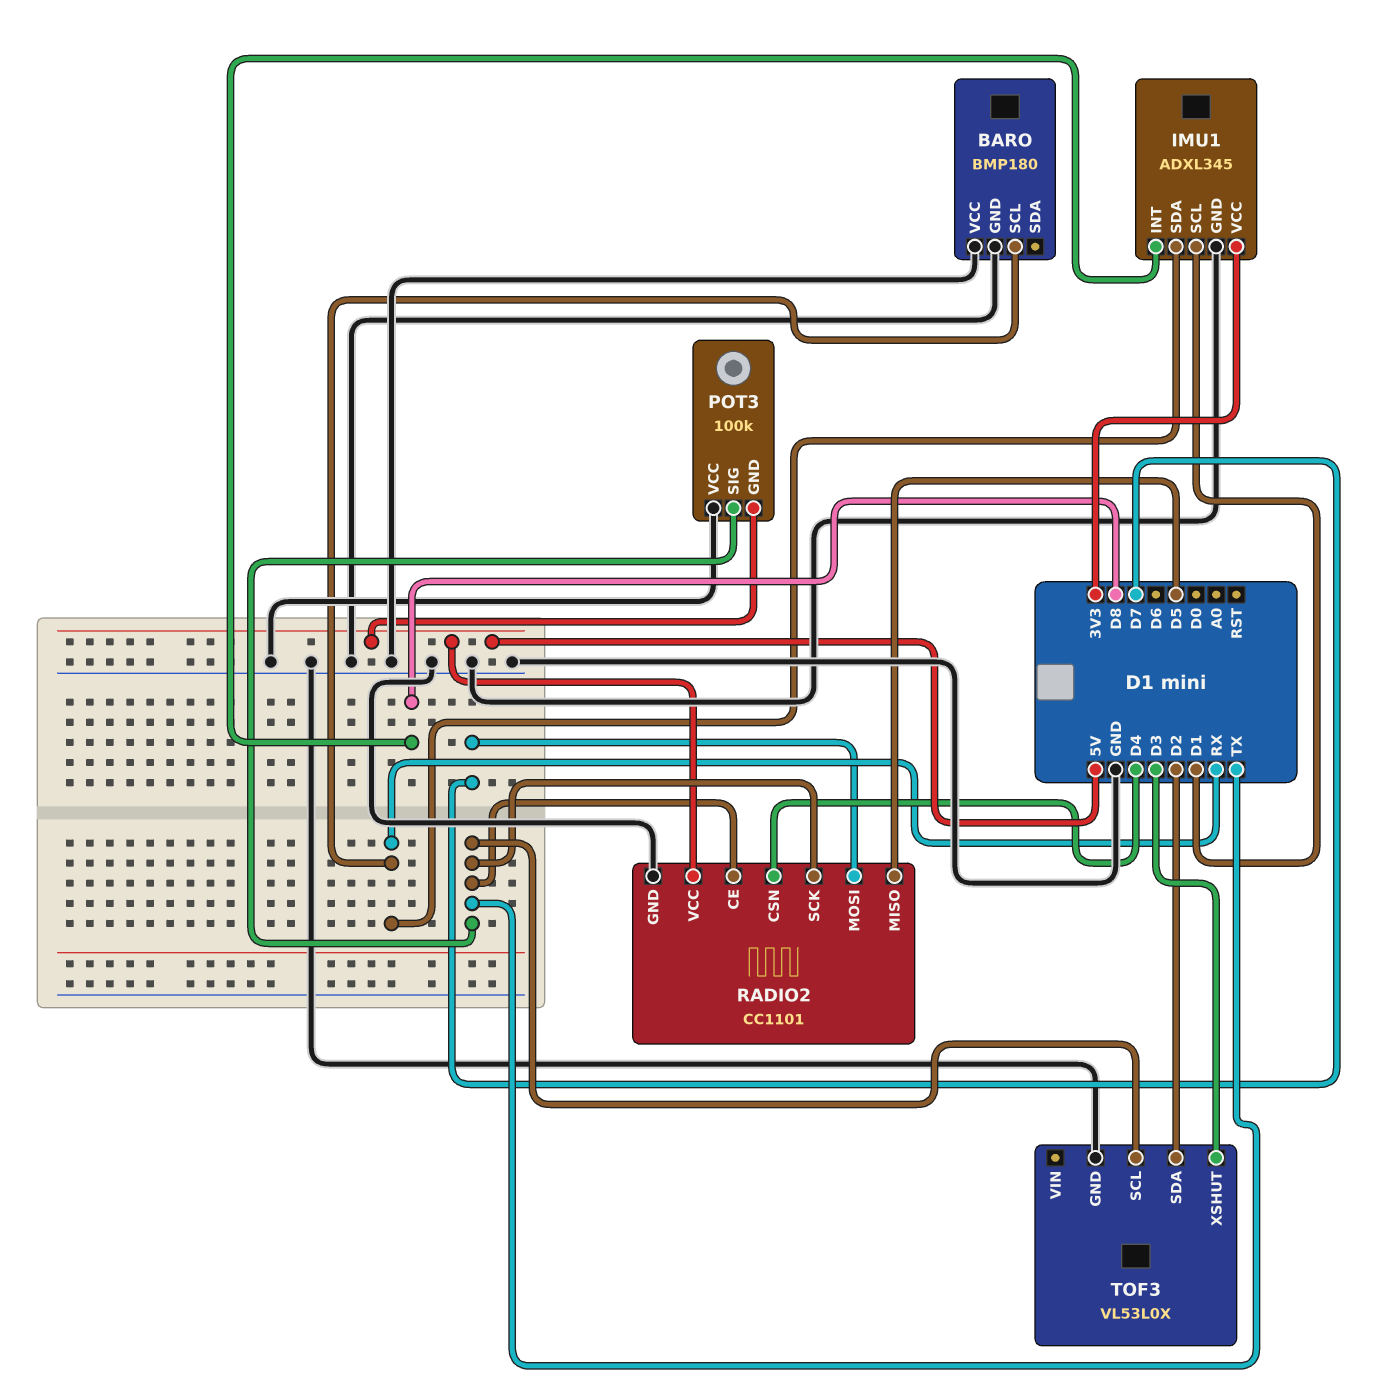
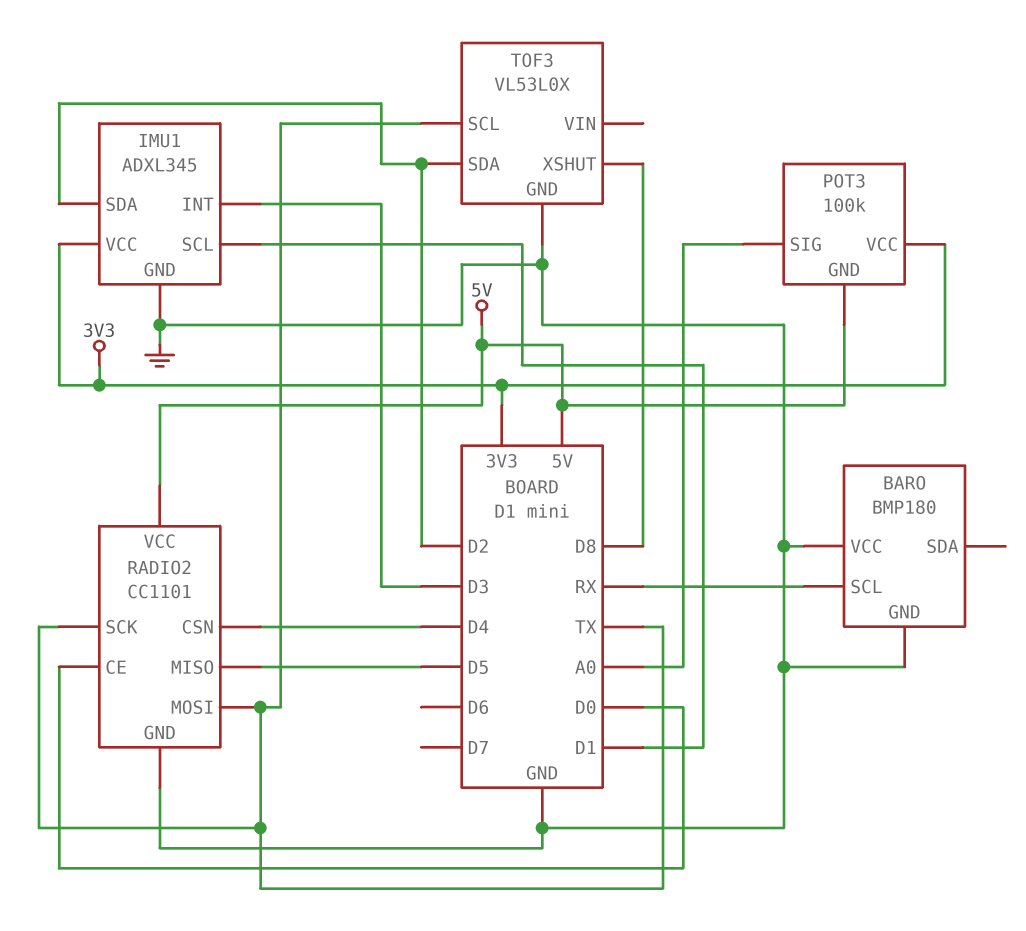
IMU1 pin INT: D8 -> D3
IMU1 pin SDA: RX -> D2
POT3 pin SIG: TX -> A0
POT3 pin VCC: GND -> 3V3
RADIO2 pin CE: TX -> D0
RADIO2 pin MOSI: D7 -> TX
TOF3 pin XSHUT: D3 -> D8

